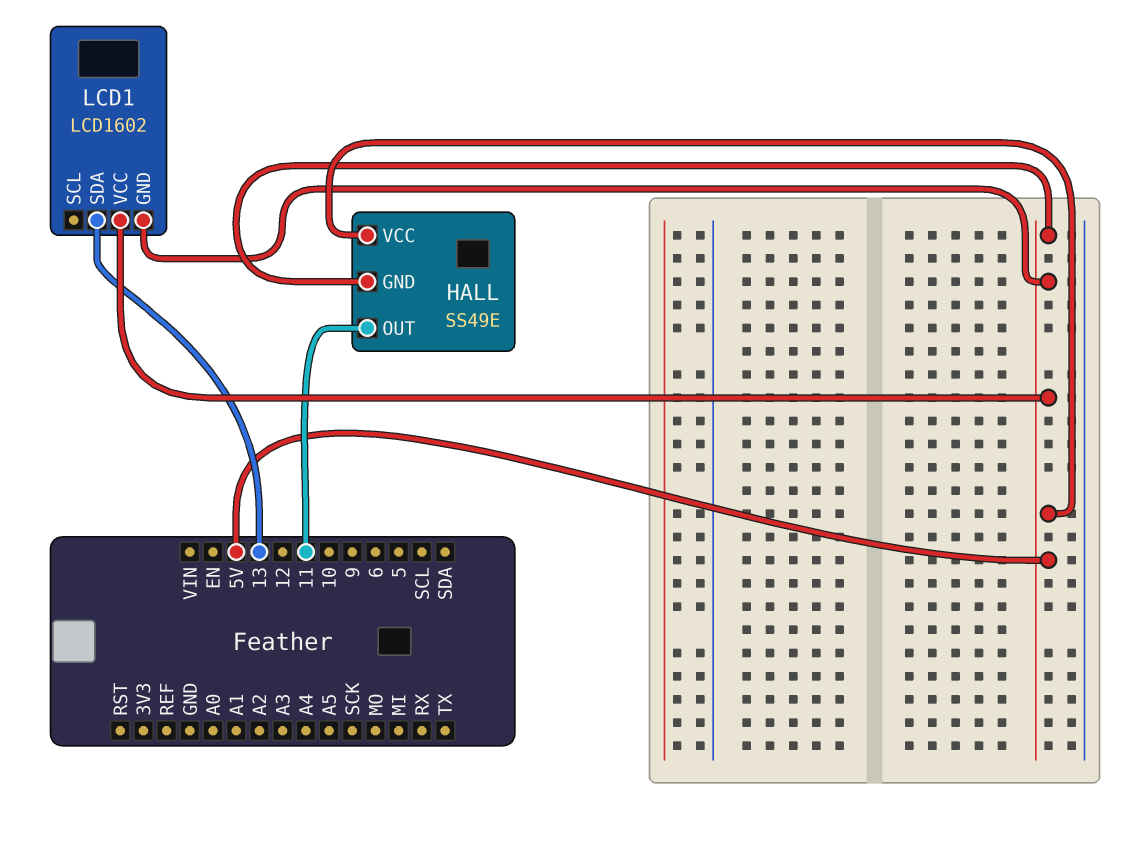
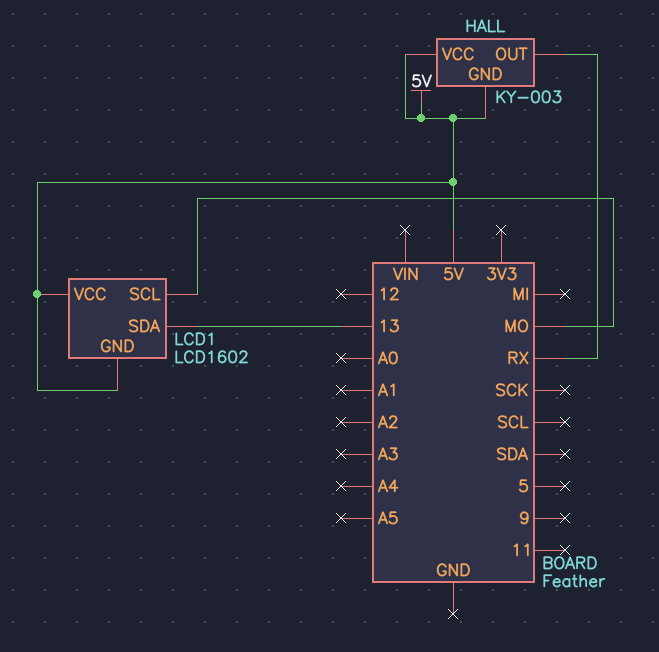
HALL: SS49E -> KY-003
HALL pin OUT: 11 -> RX
LCD1 pin SCL: none -> MO

